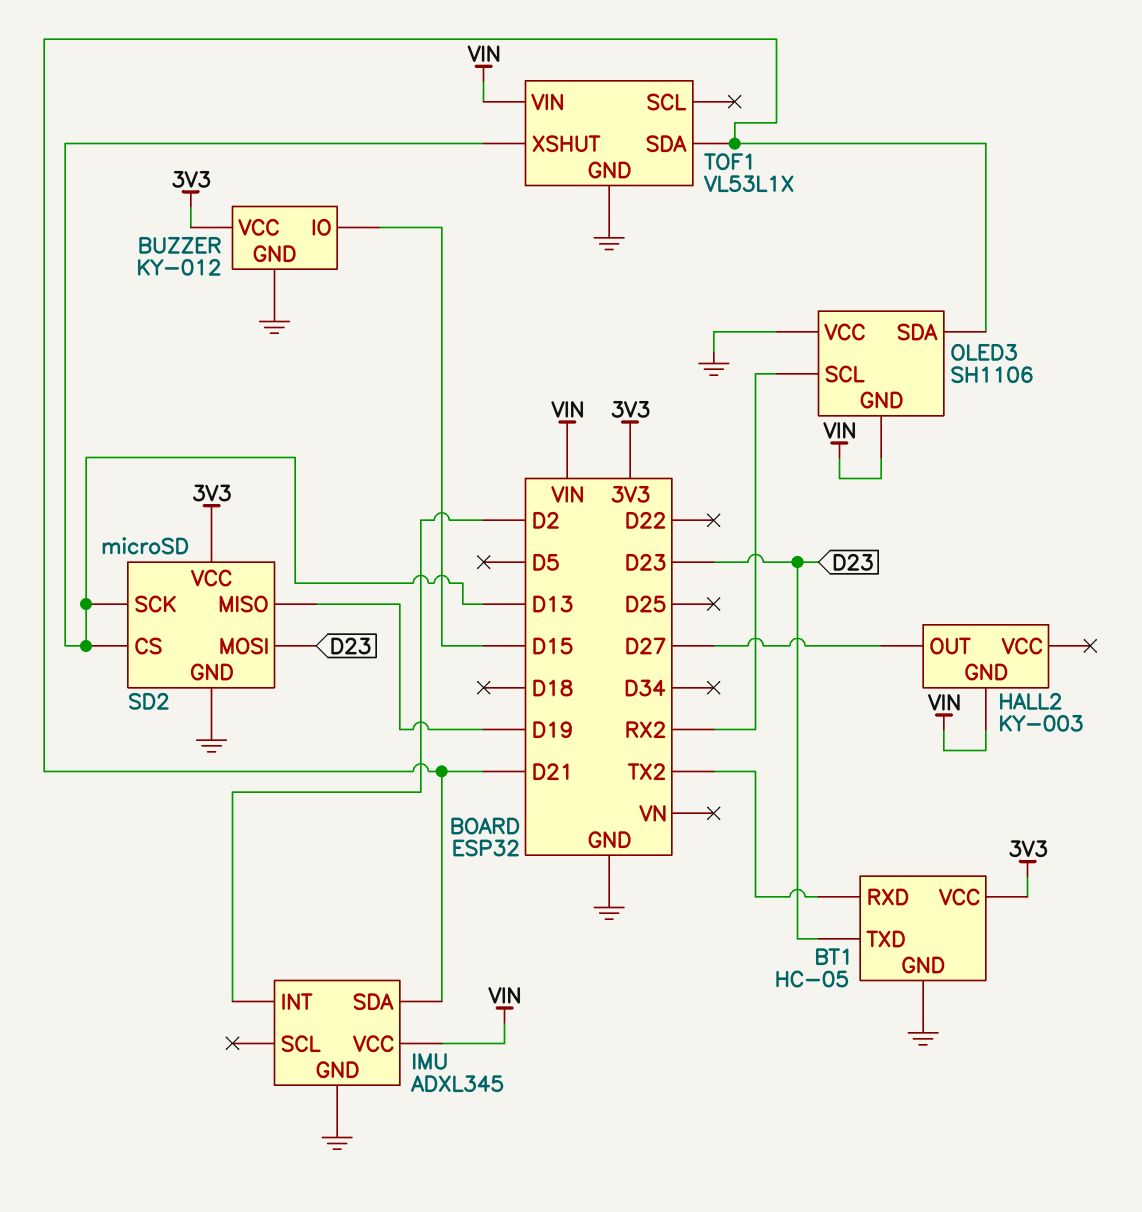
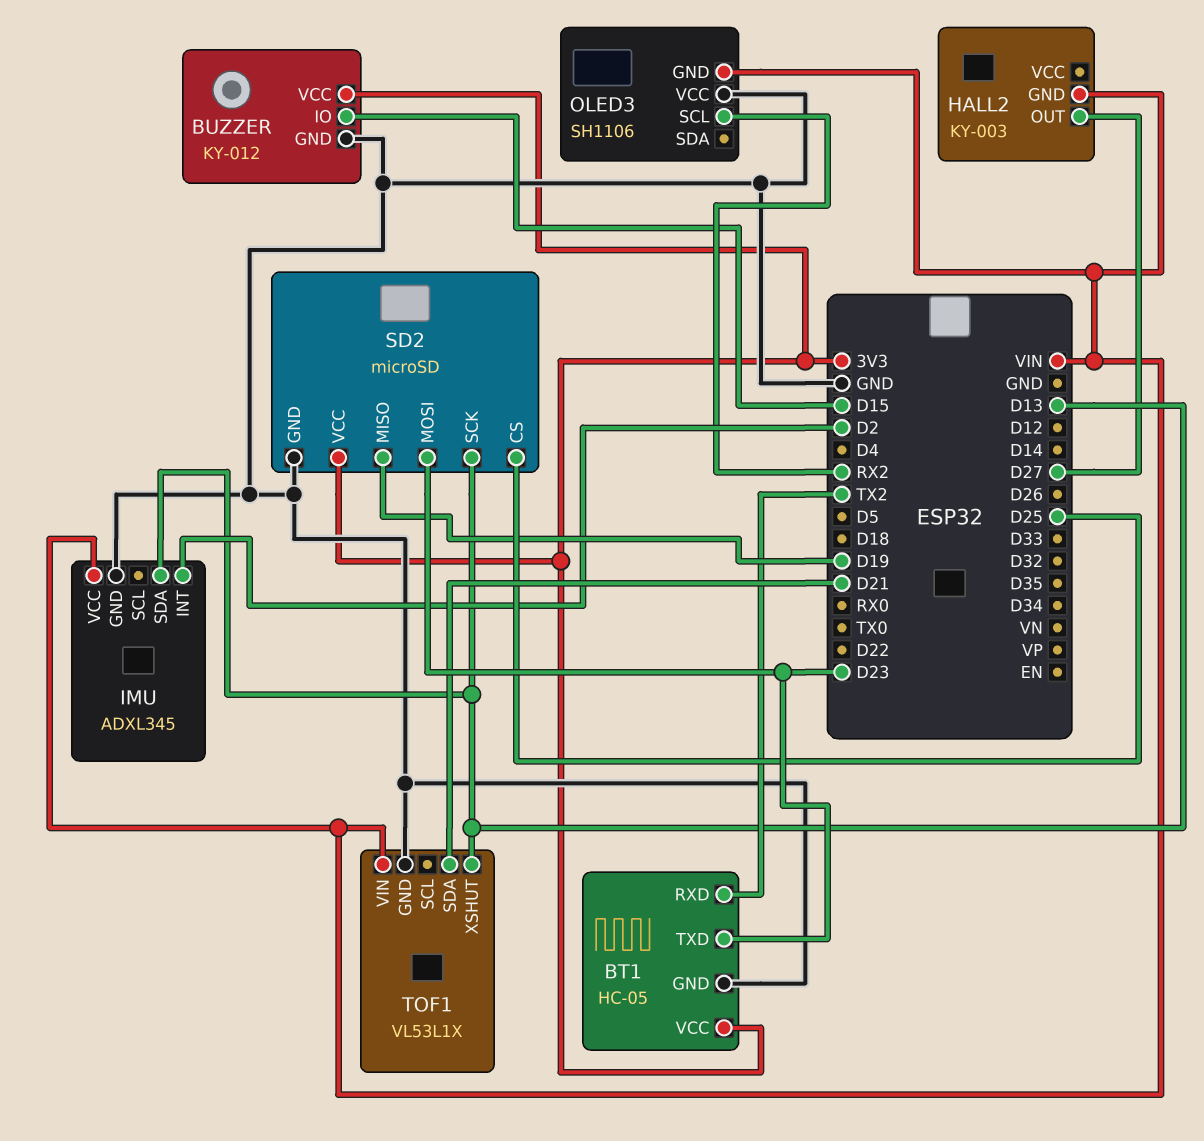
IMU pin SDA: D21 -> D13
OLED3 pin SDA: D21 -> none
SD2 pin CS: D13 -> D25

